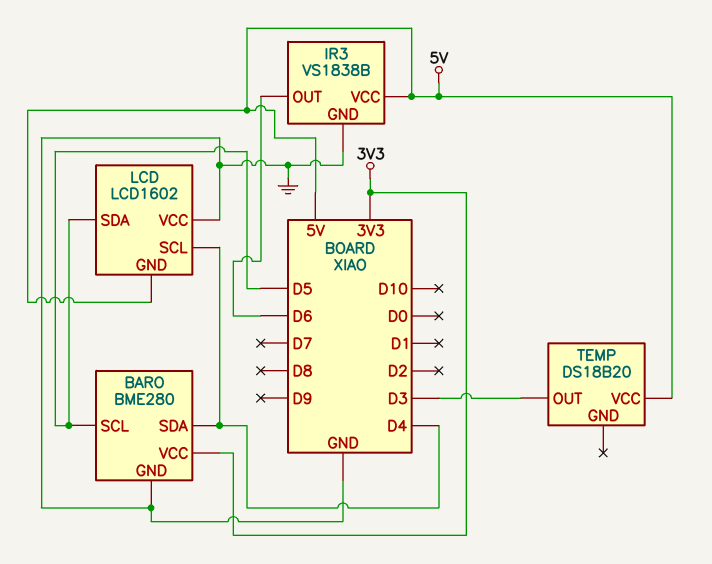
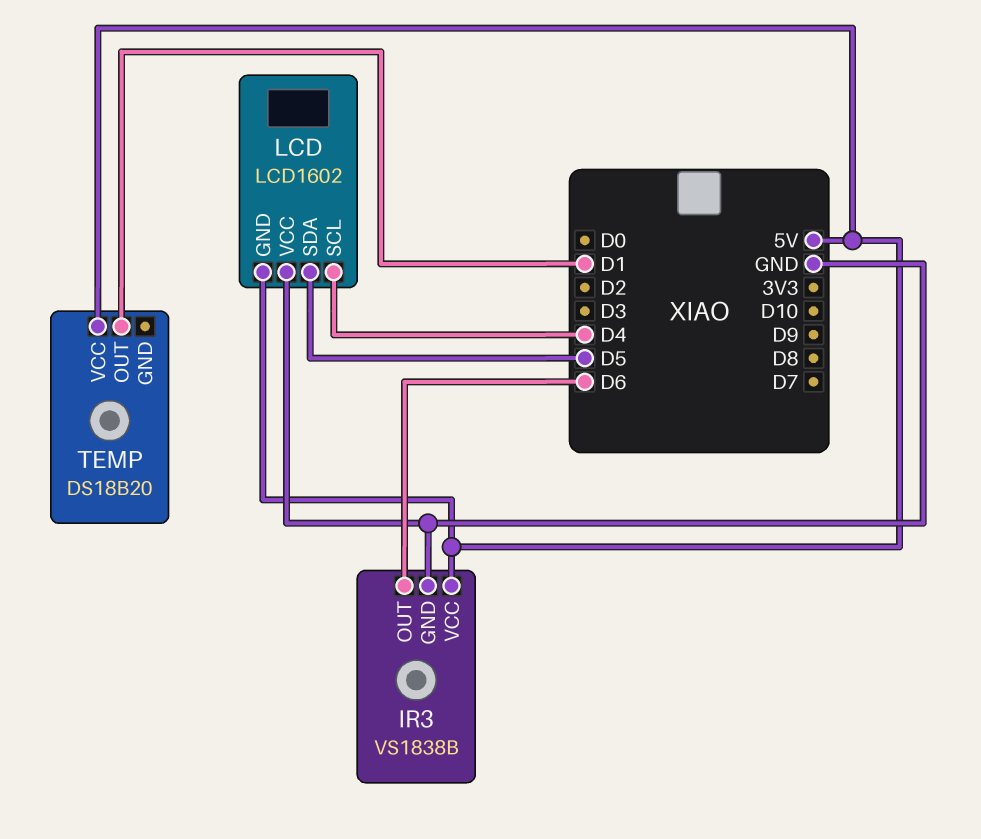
BARO: BME280 -> none
BARO pin GND: GND -> none
BARO pin SCL: D5 -> none
BARO pin SDA: D4 -> none
BARO pin VCC: 3V3 -> none
TEMP pin OUT: D3 -> D1

